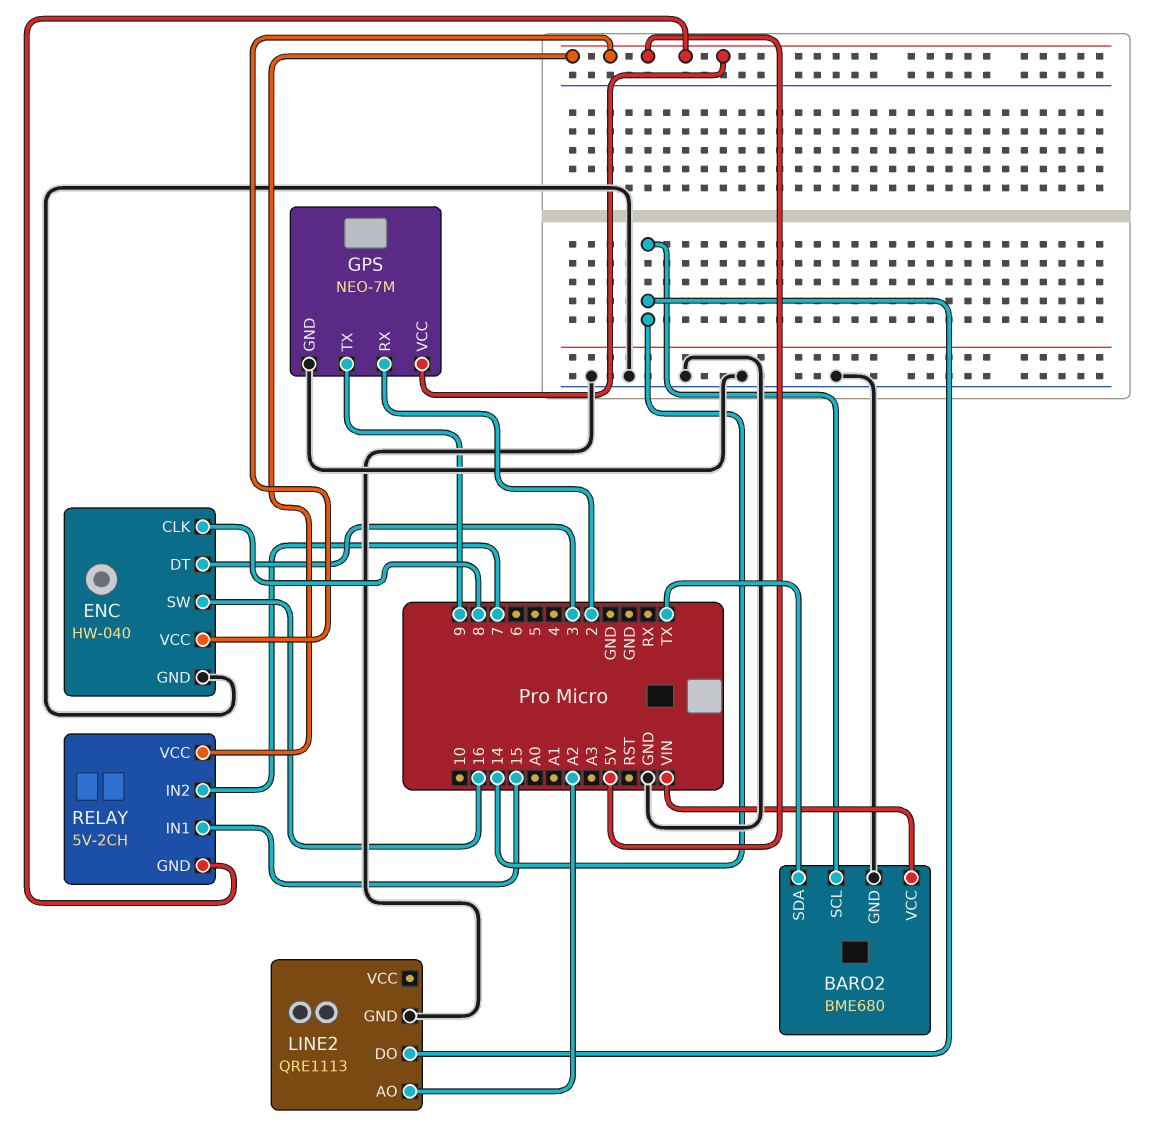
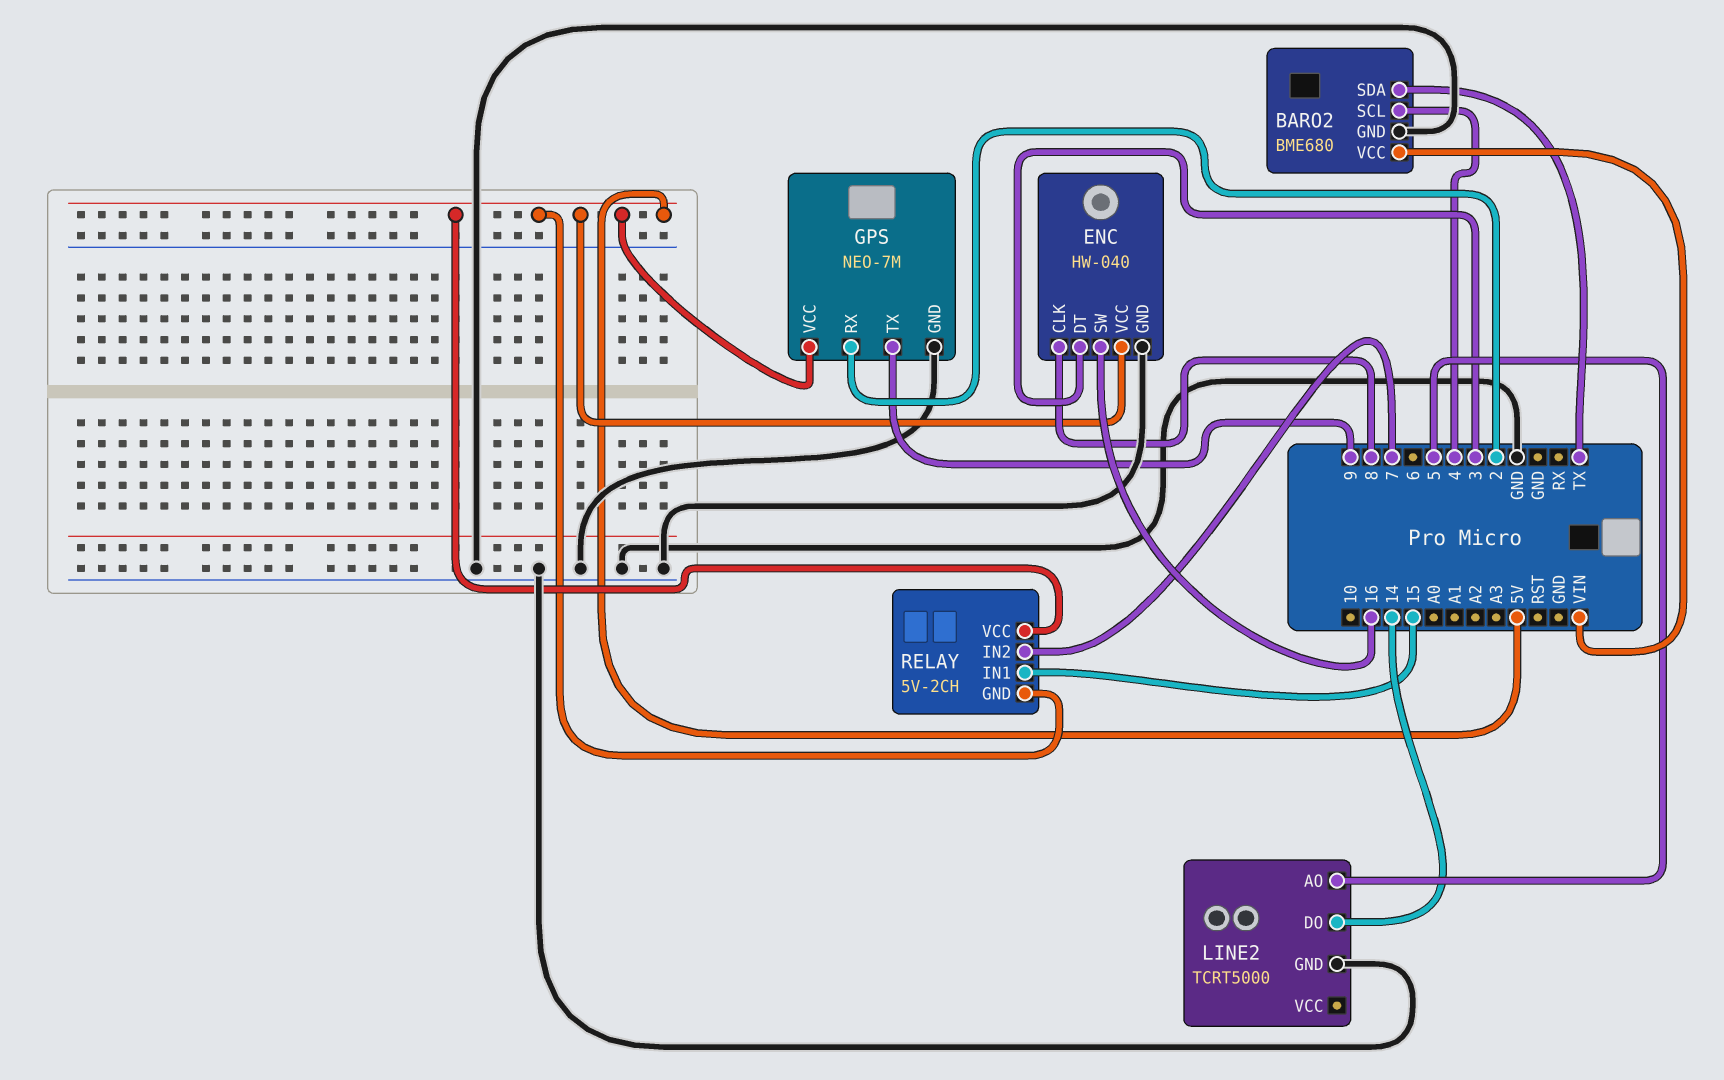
BARO2 pin SCL: 14 -> 4
LINE2: QRE1113 -> TCRT5000
LINE2 pin AO: A2 -> 5

